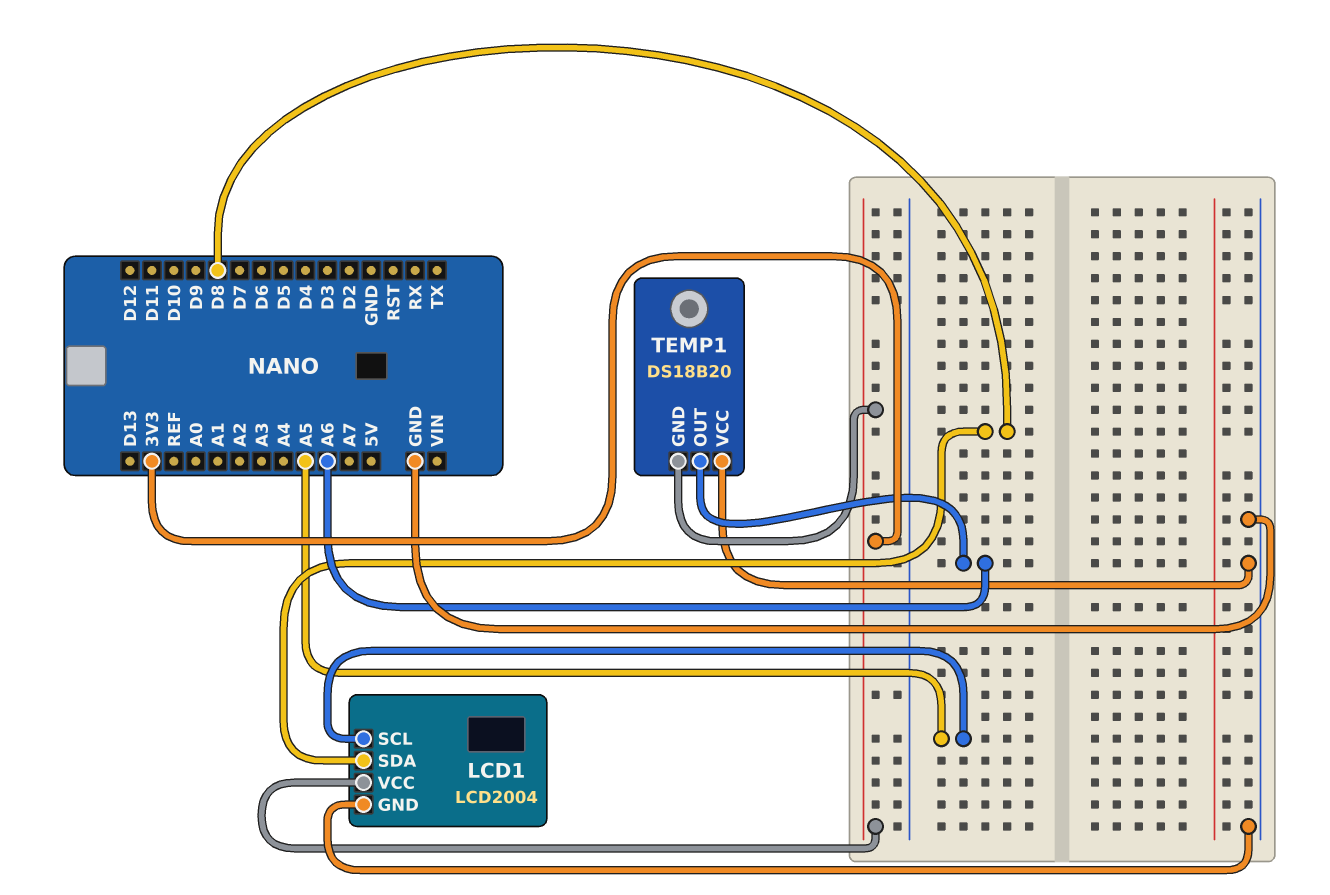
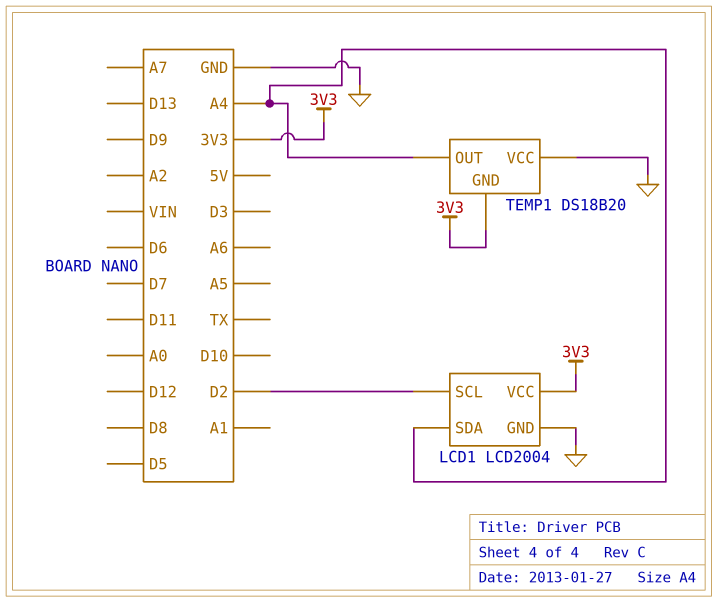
LCD1 pin SCL: A5 -> D2
LCD1 pin SDA: D8 -> A4
TEMP1 pin OUT: A6 -> A4

